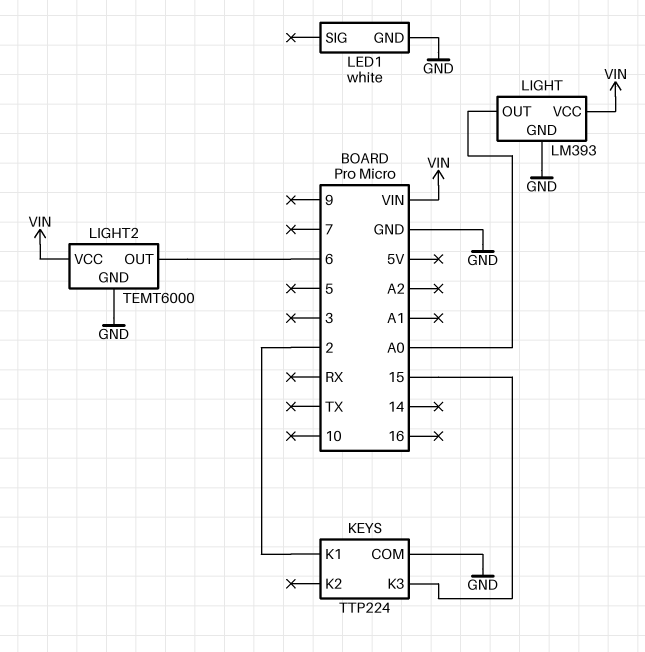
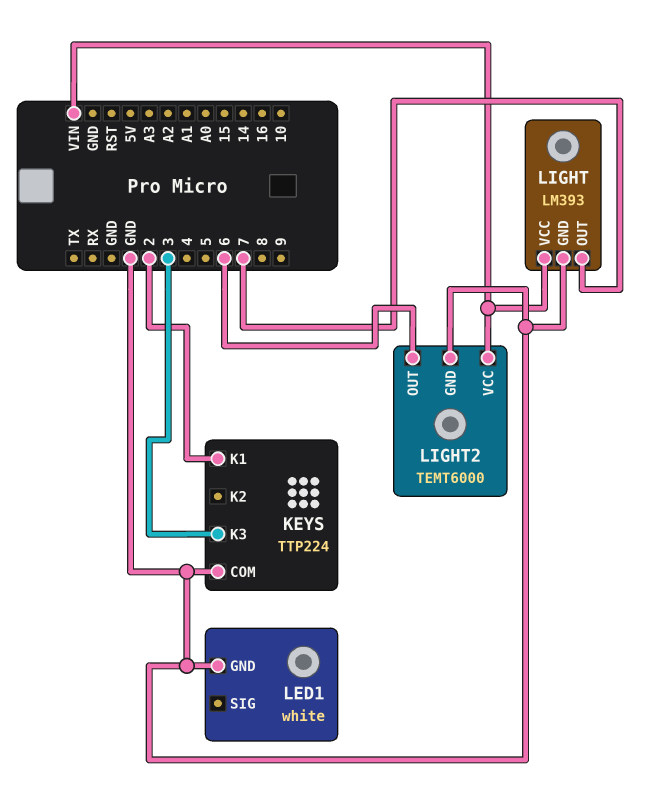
KEYS pin K3: 15 -> 3
LIGHT pin OUT: A0 -> 7

